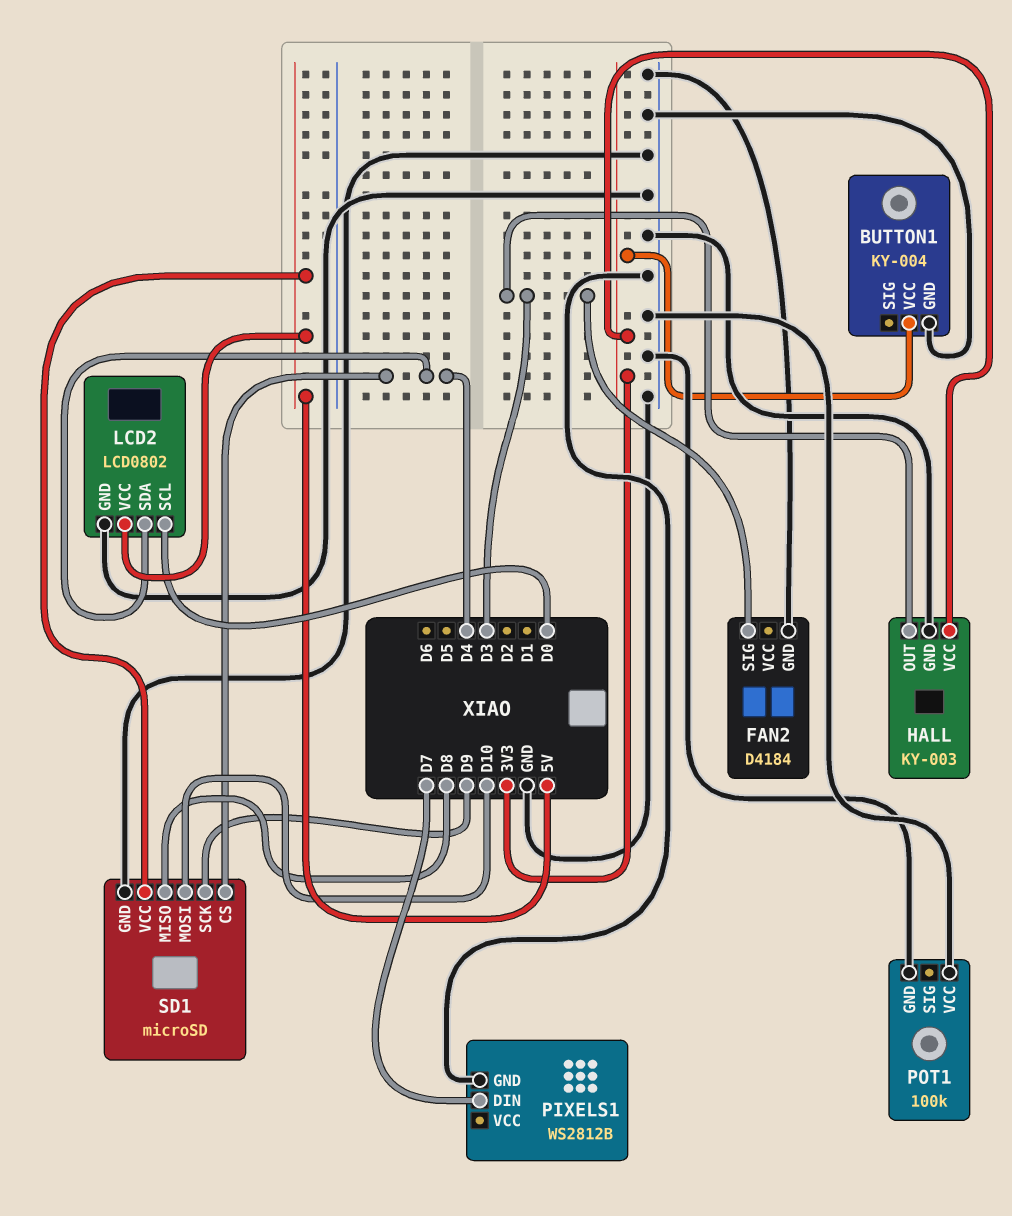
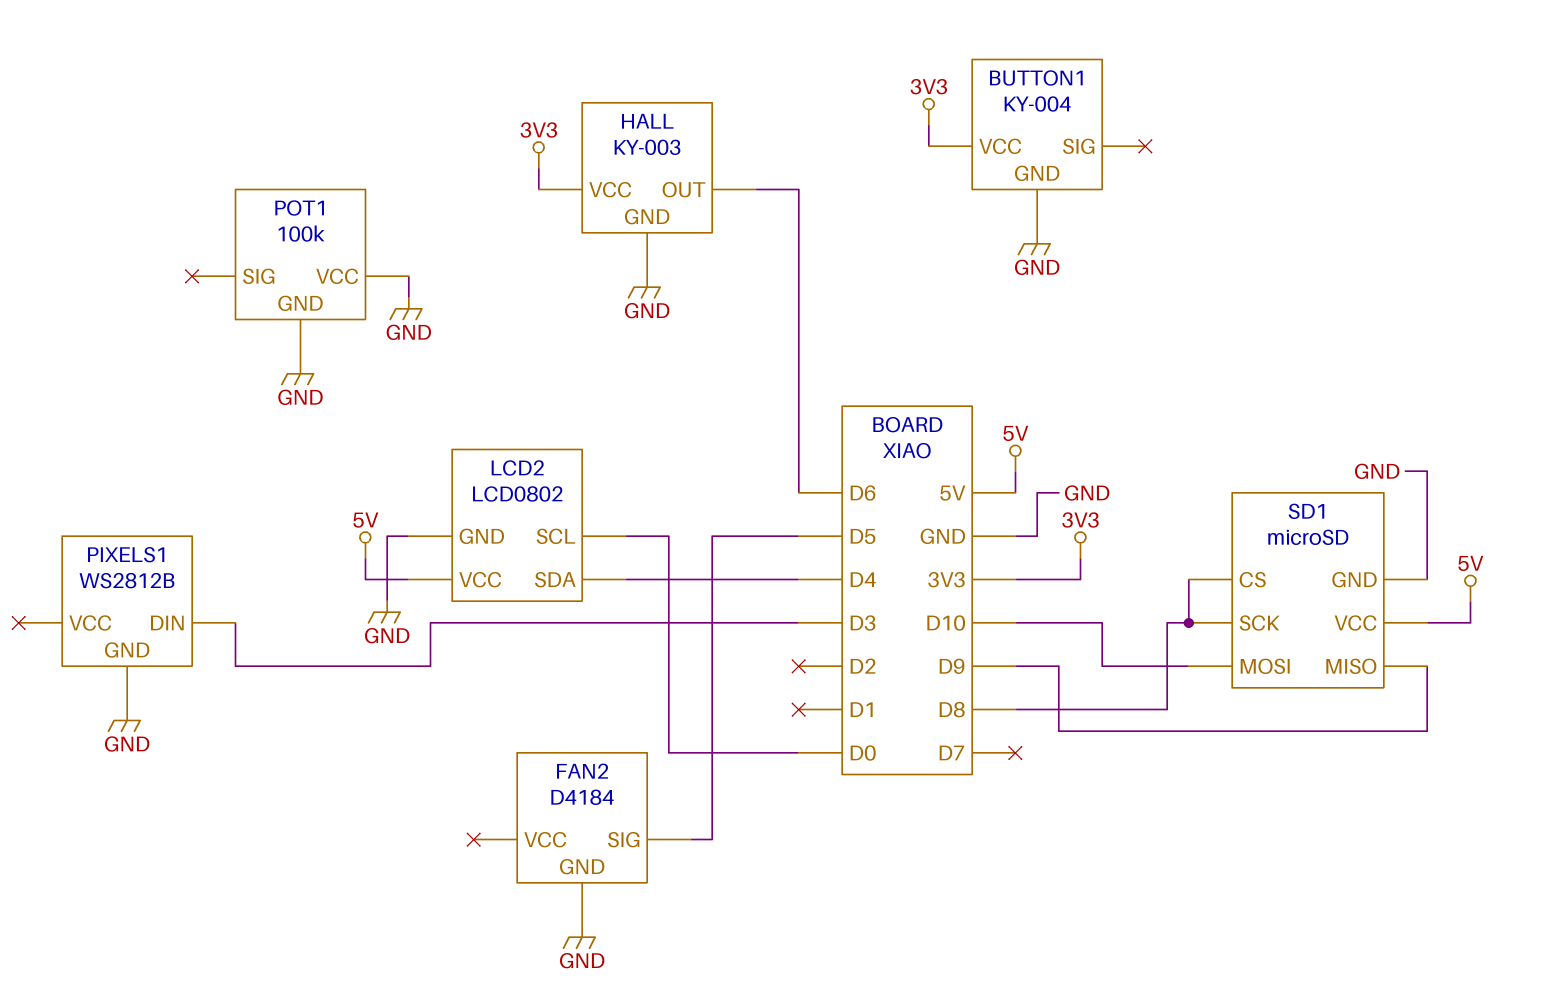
FAN2 pin SIG: D3 -> D5
HALL pin OUT: D3 -> D6
PIXELS1 pin DIN: D7 -> D3
SD1 pin CS: D4 -> D8
SD1 pin MISO: D8 -> D9
SD1 pin SCK: D9 -> D8

